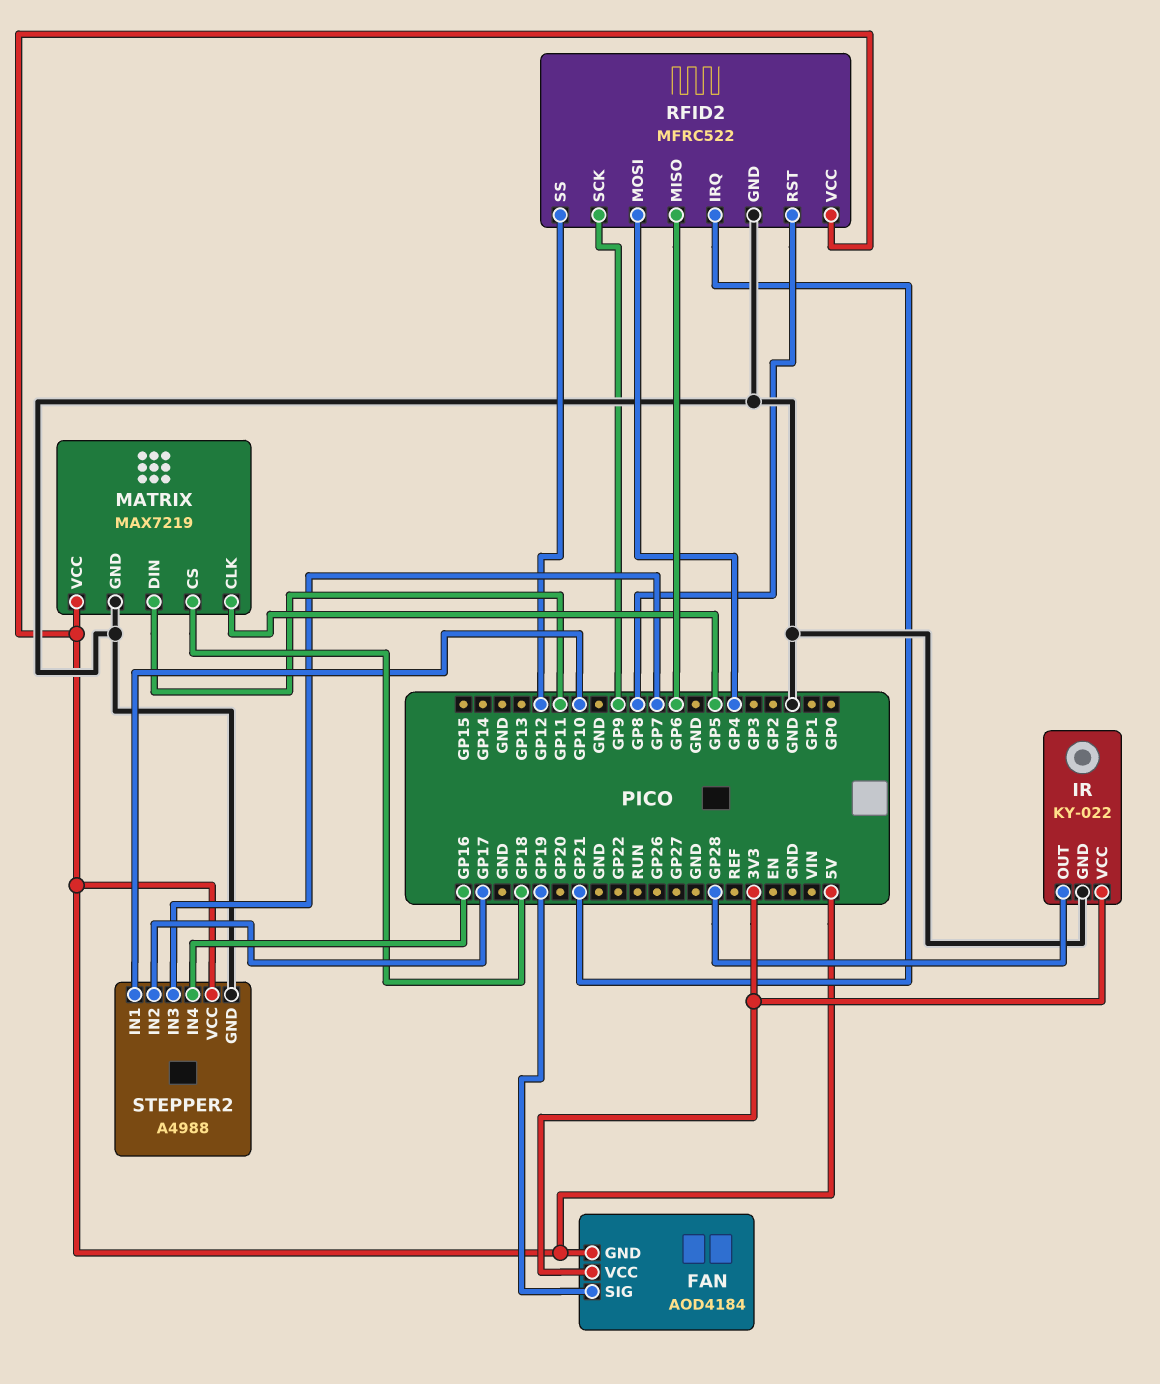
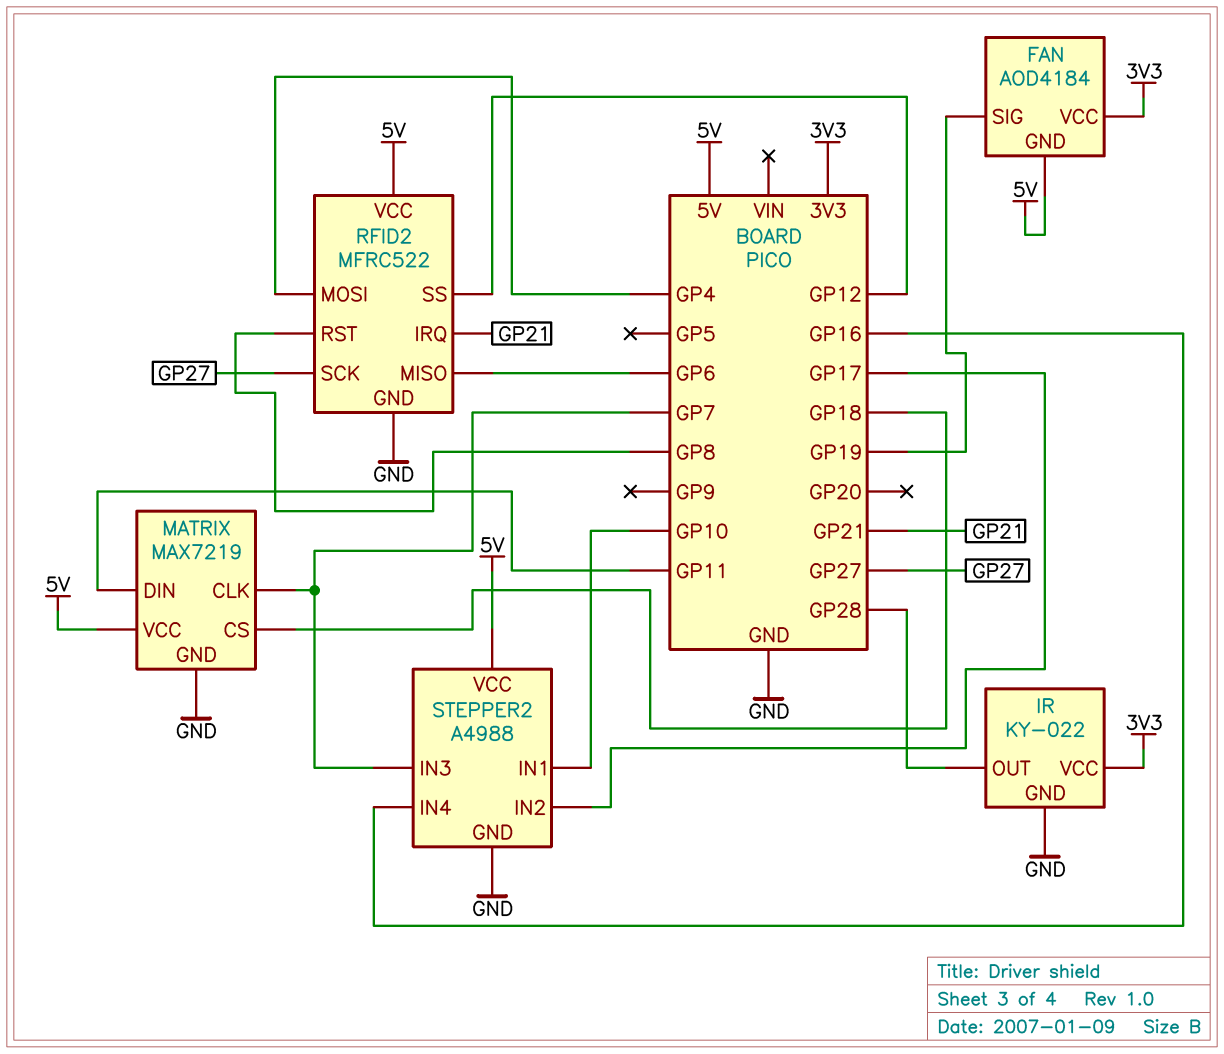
MATRIX pin CLK: GP5 -> GP7
RFID2 pin SCK: GP9 -> GP27

